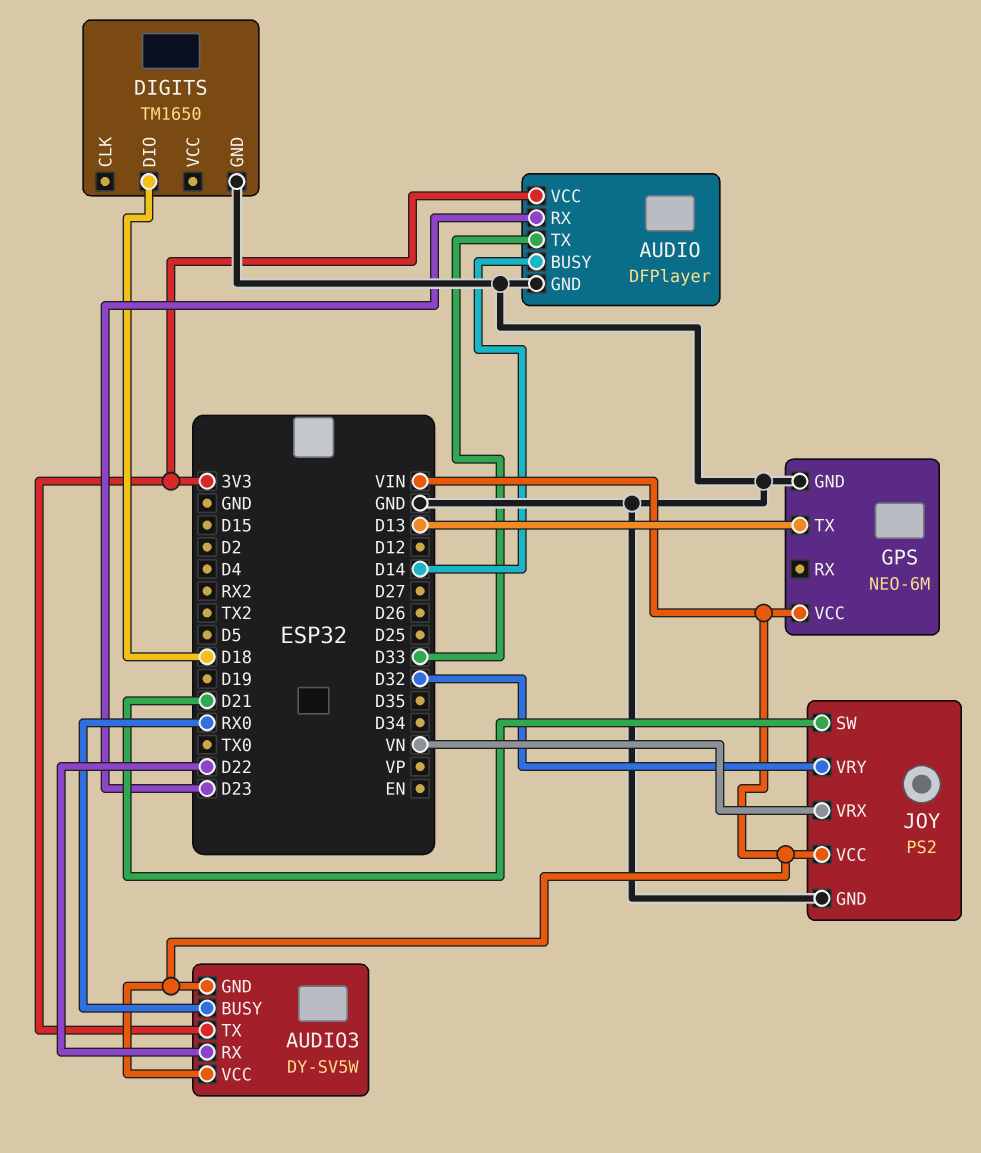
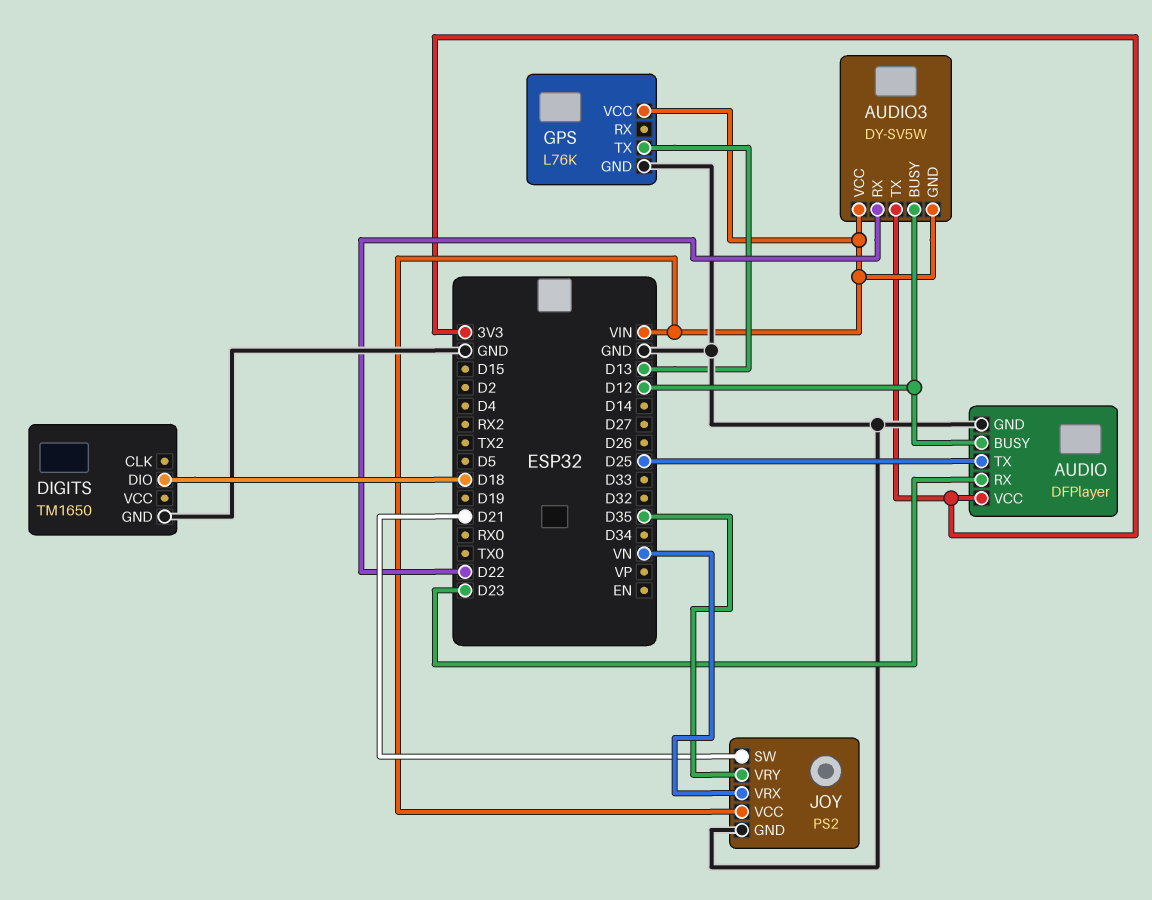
AUDIO pin BUSY: D14 -> D12
AUDIO pin TX: D33 -> D25
AUDIO3 pin BUSY: RX0 -> D12
GPS: NEO-6M -> L76K
JOY pin VRY: D32 -> D35

